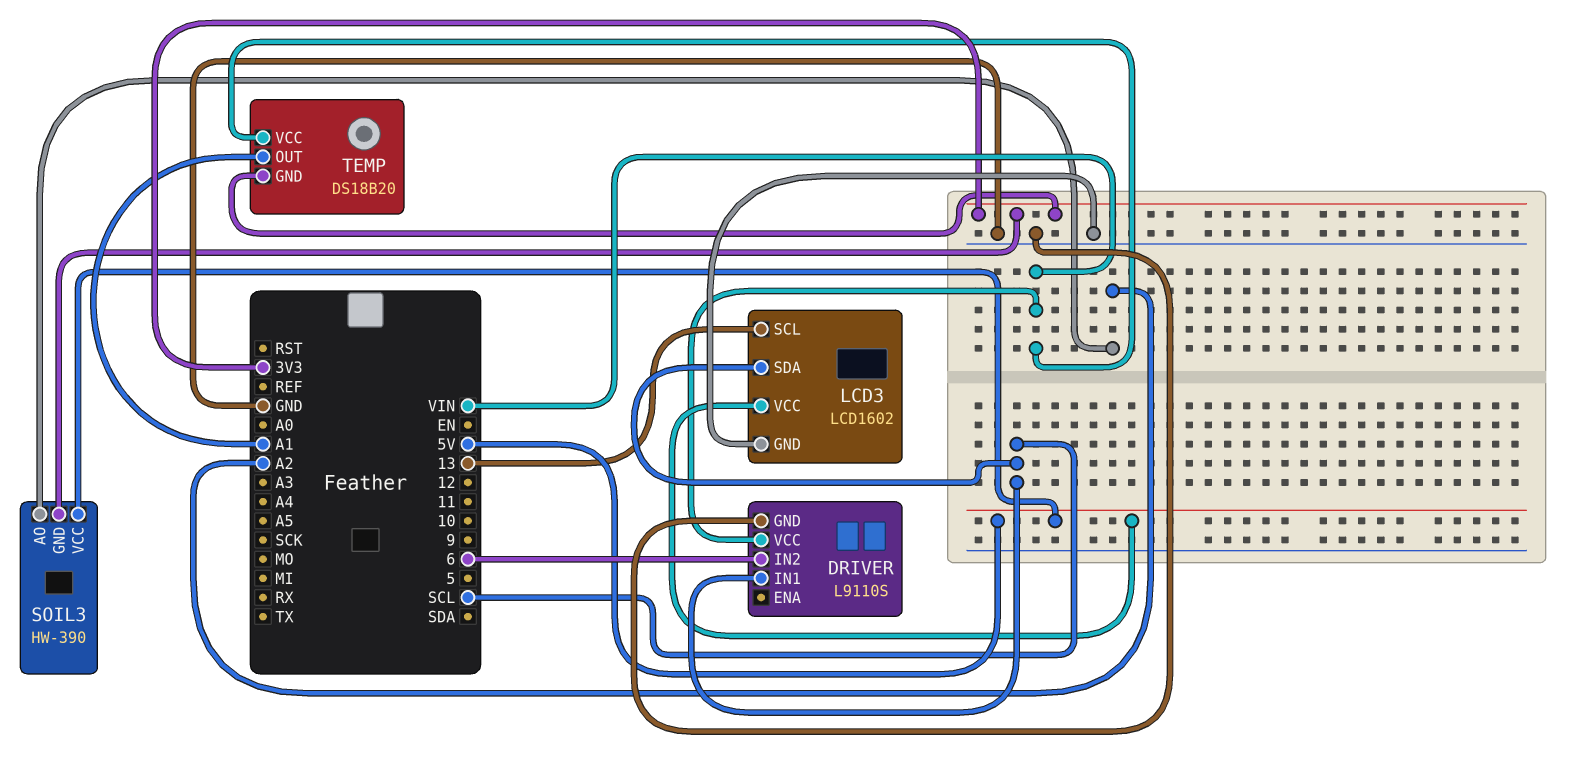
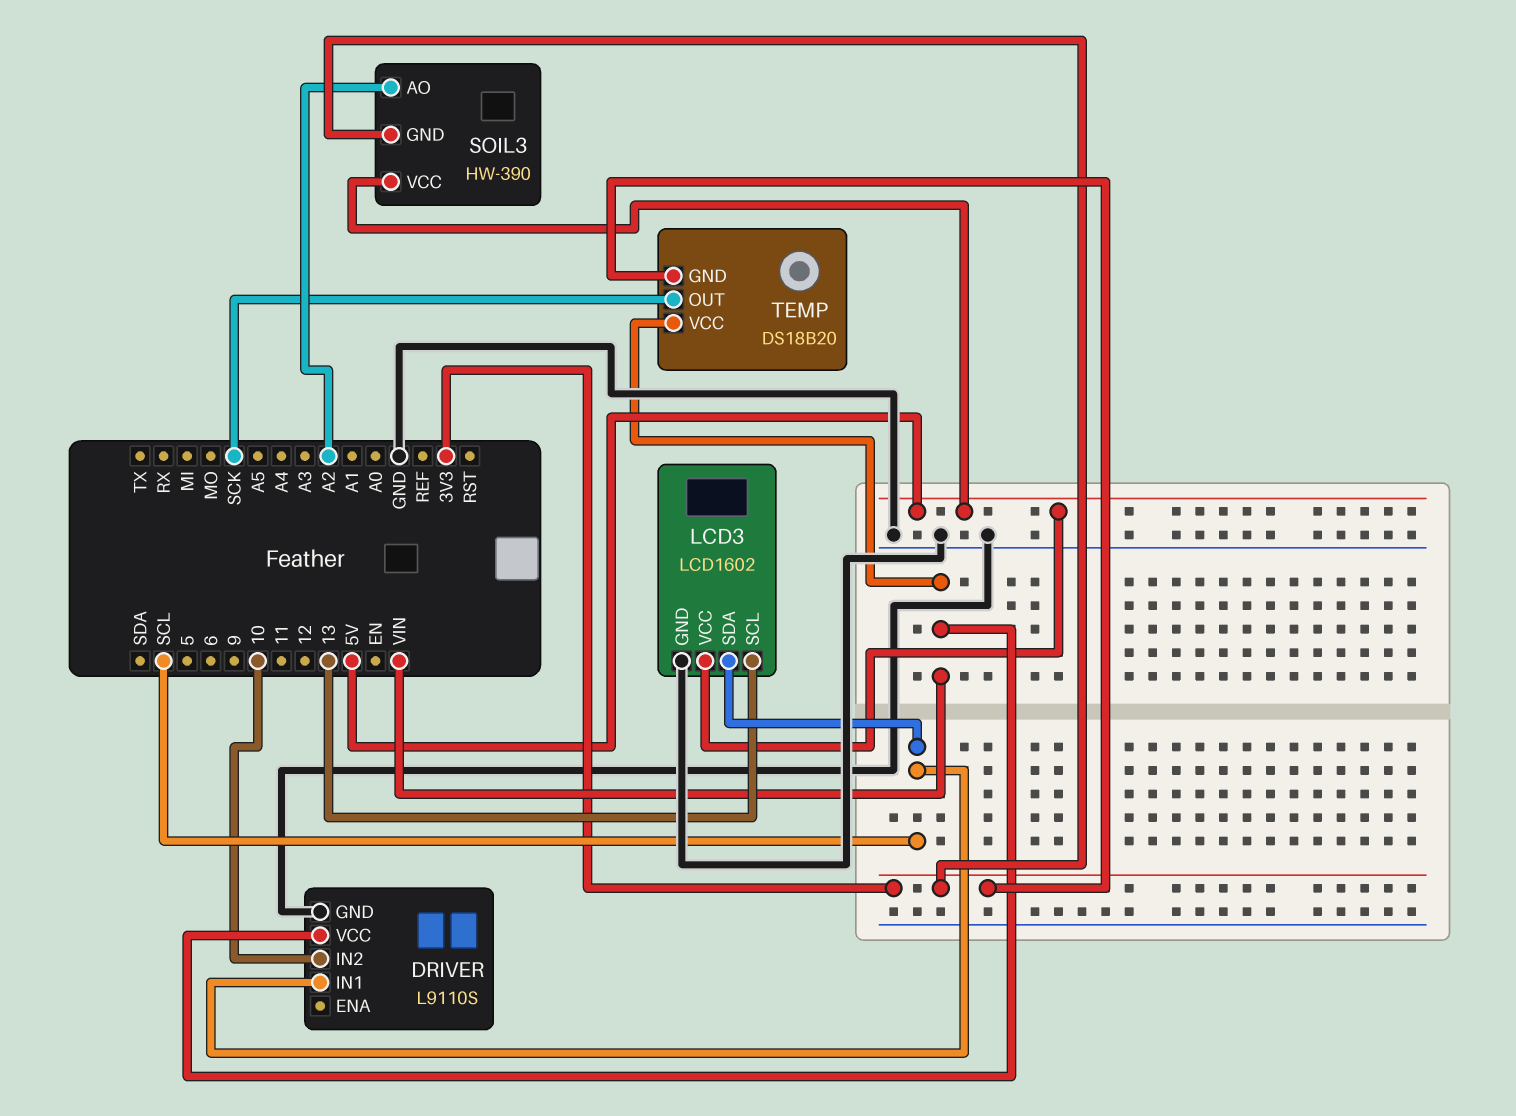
DRIVER pin IN2: 6 -> 10
TEMP pin OUT: A1 -> SCK

